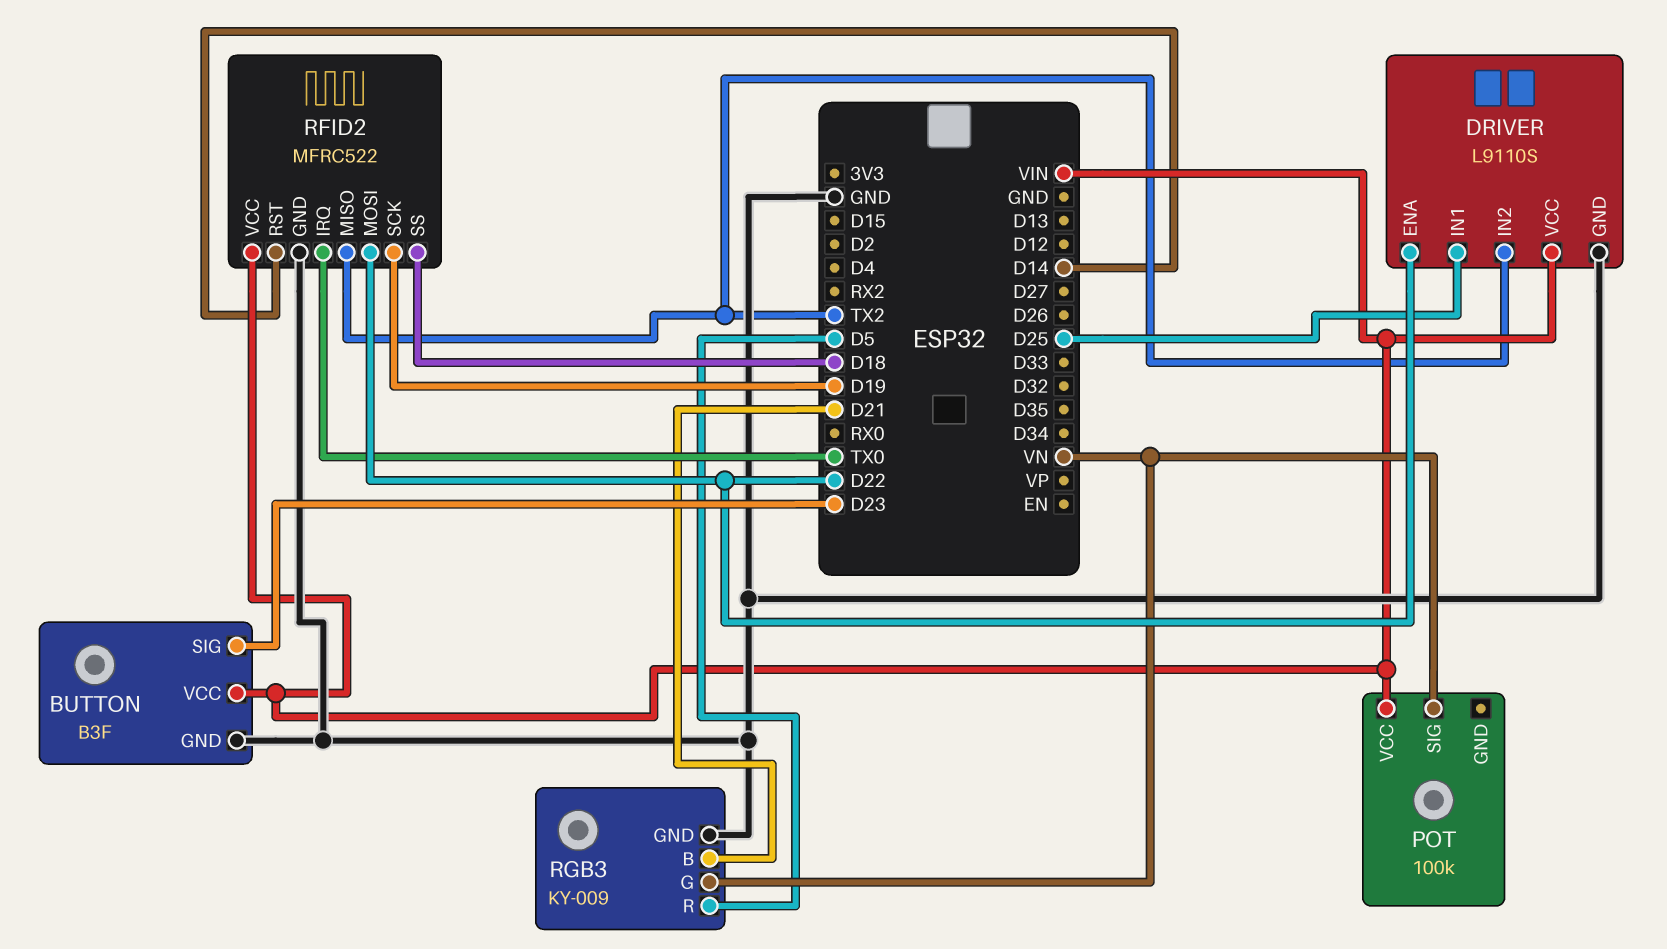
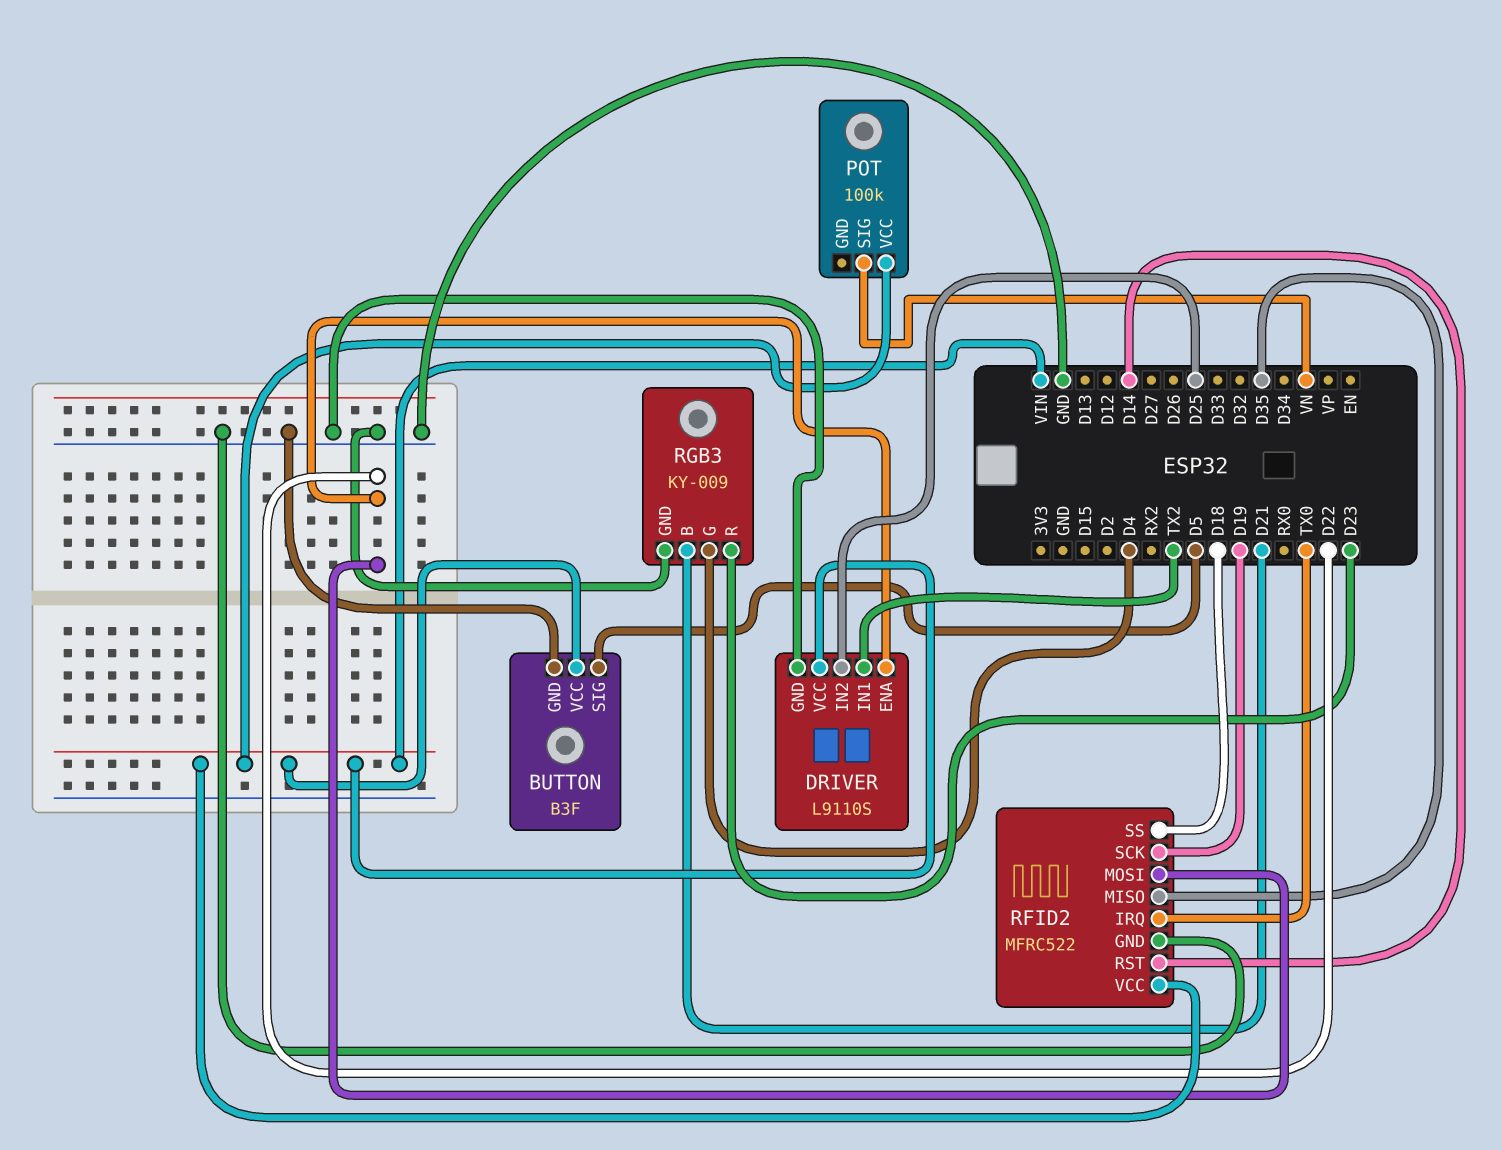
BUTTON pin SIG: D23 -> D5
DRIVER pin IN1: D25 -> TX2
DRIVER pin IN2: TX2 -> D25
RFID2 pin MISO: TX2 -> D35
RGB3 pin G: VN -> D4
RGB3 pin R: D5 -> D23

